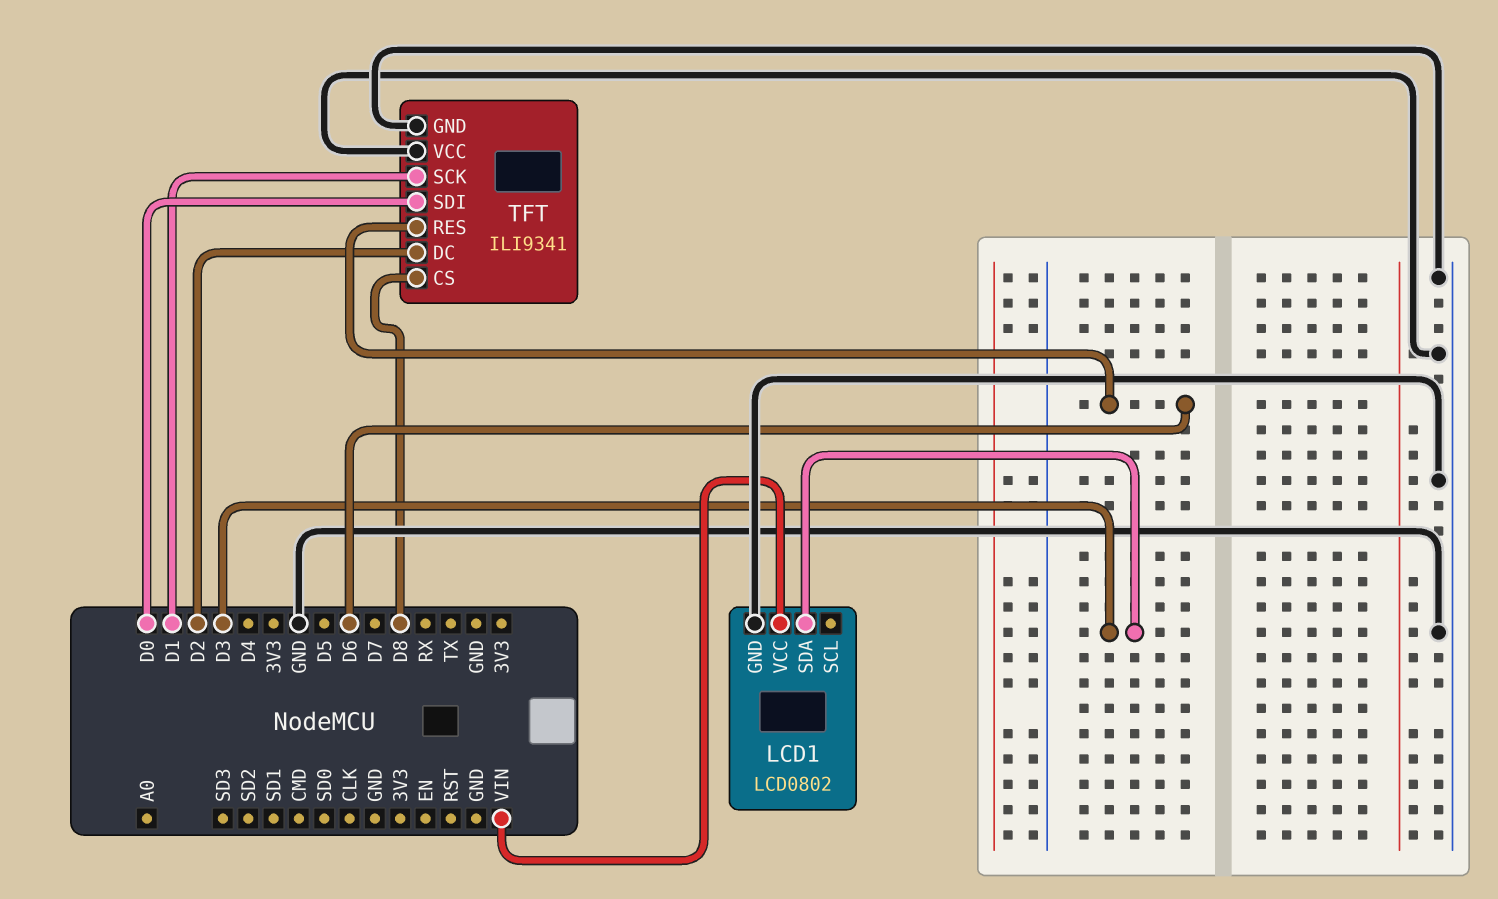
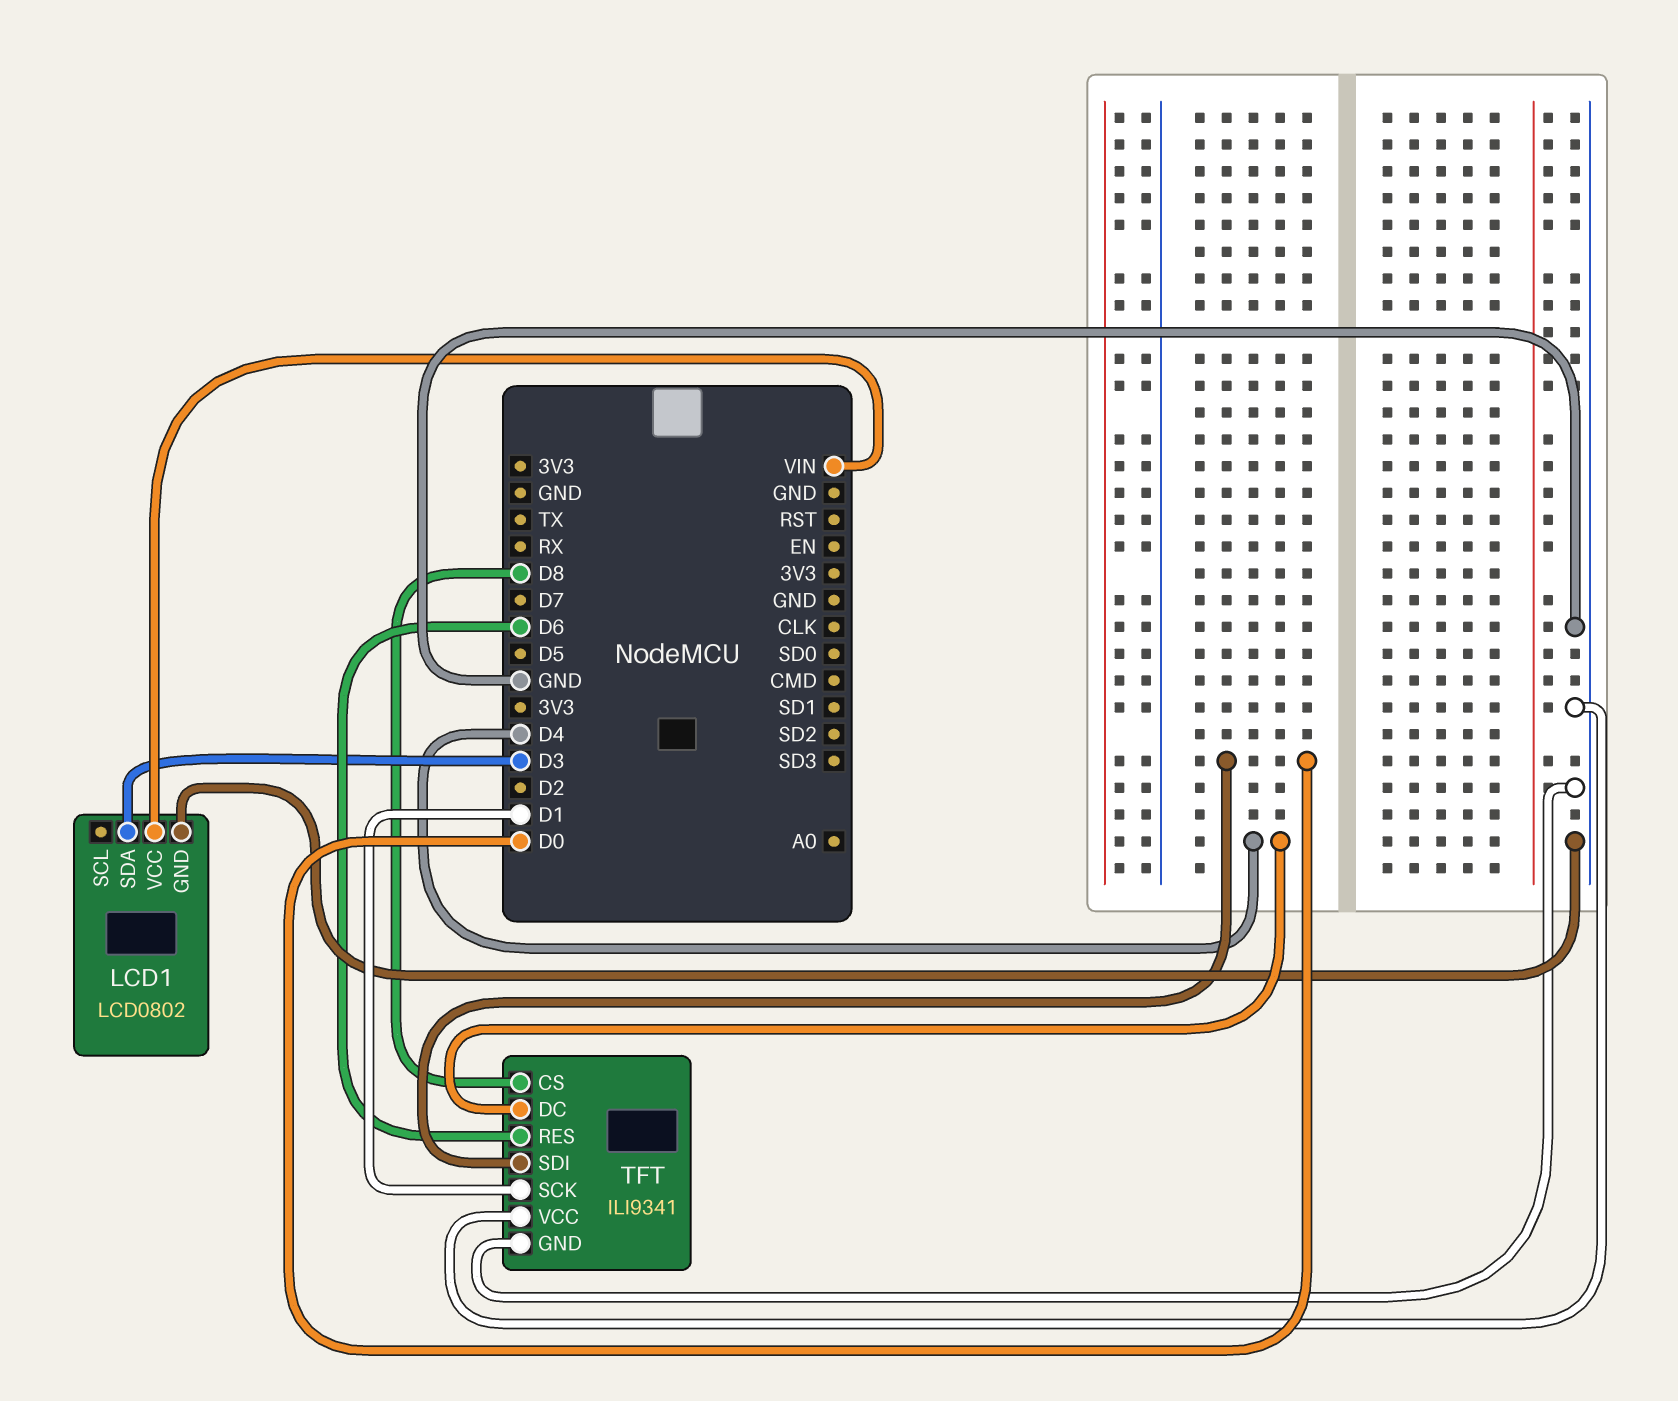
TFT pin DC: D2 -> D4

